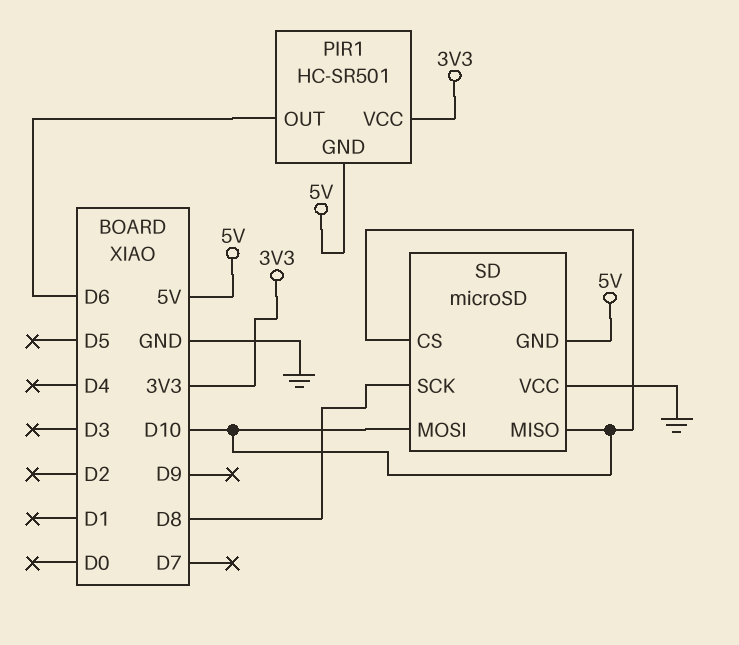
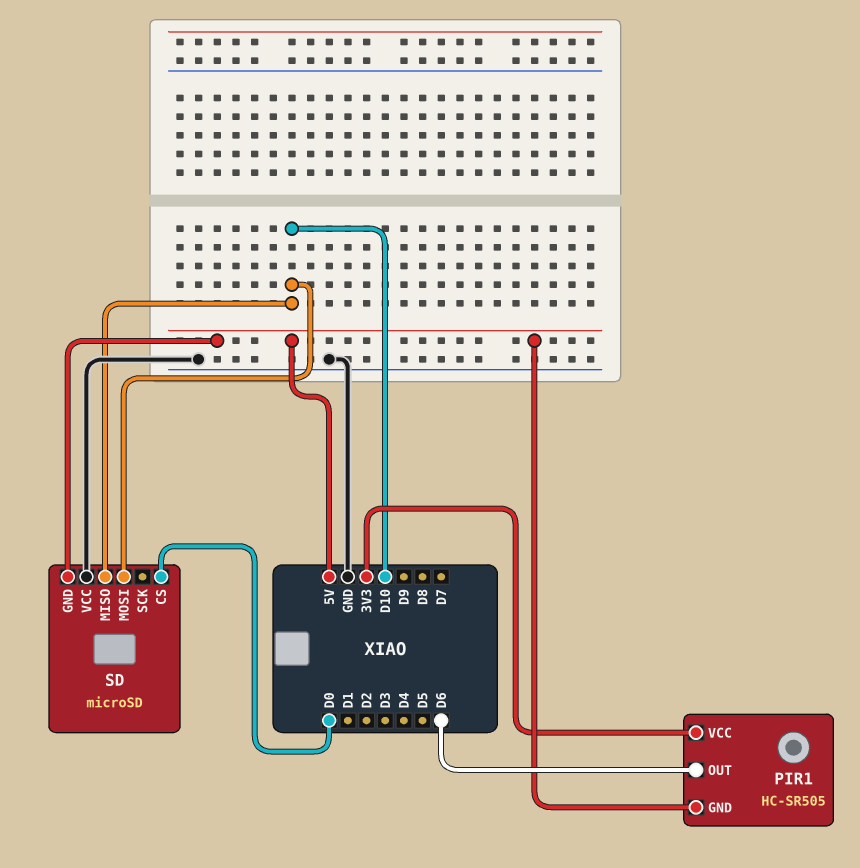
PIR1: HC-SR501 -> HC-SR505
SD pin CS: D10 -> D0
SD pin SCK: D8 -> none

